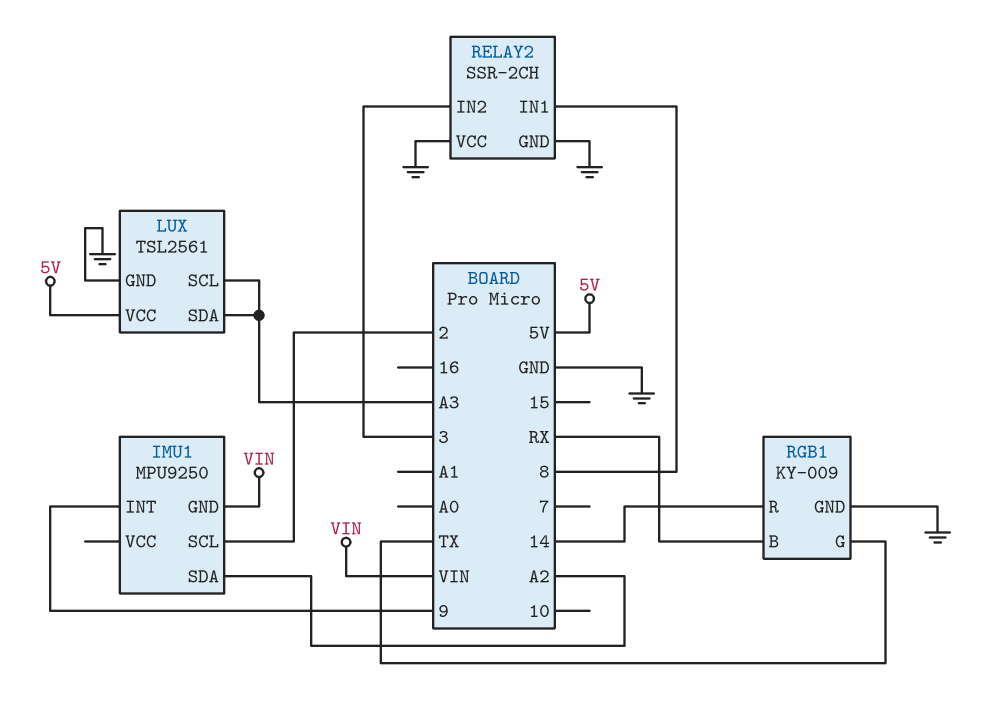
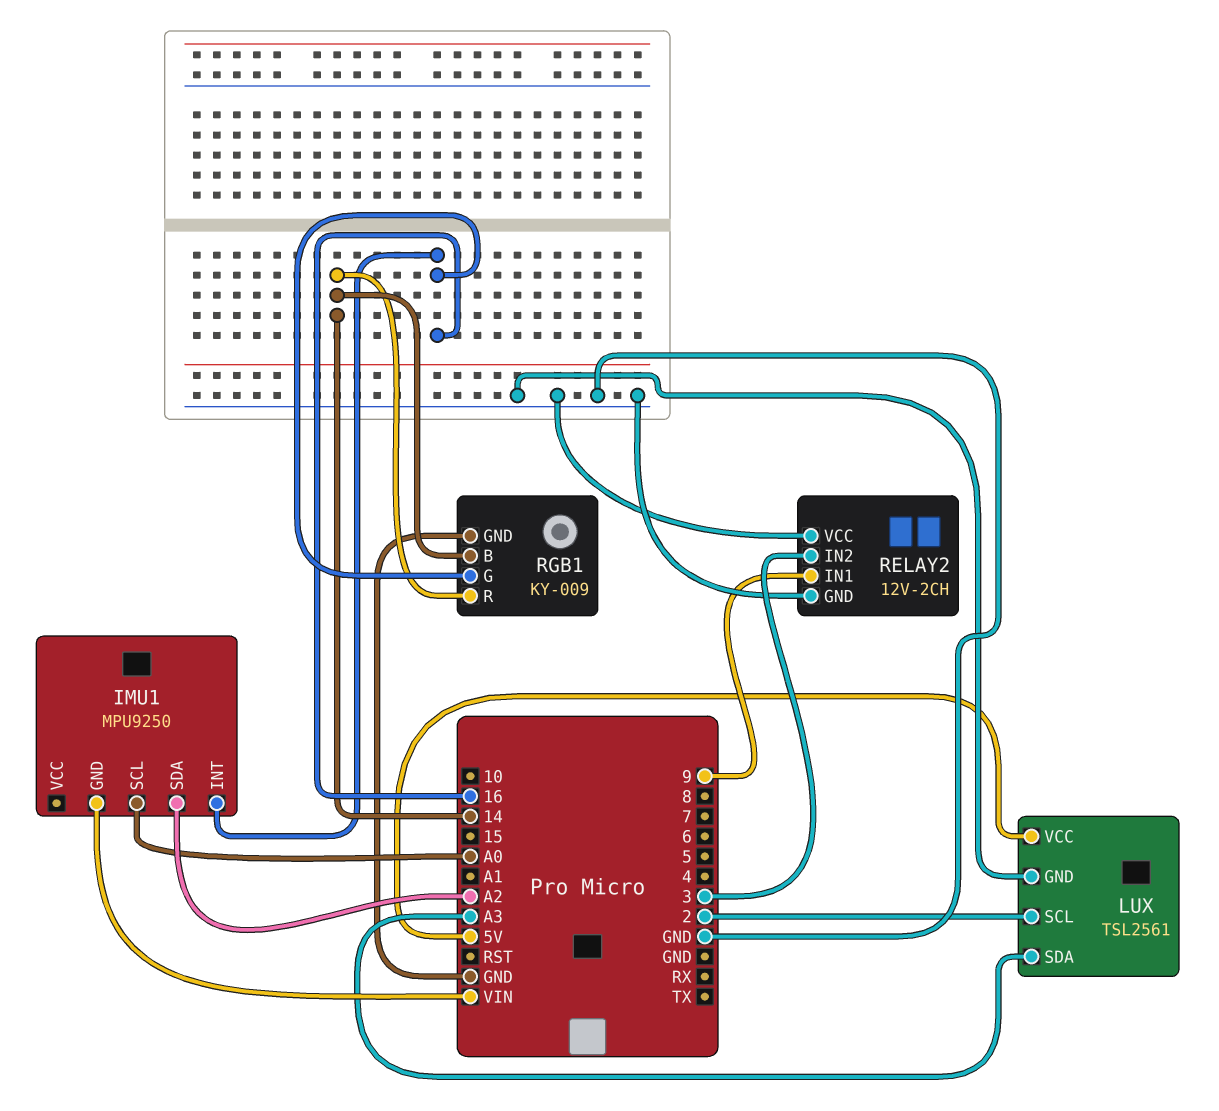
IMU1 pin INT: 9 -> 16
IMU1 pin SCL: 2 -> A0
LUX pin SCL: A3 -> 2
RELAY2: SSR-2CH -> 12V-2CH
RELAY2 pin IN1: 8 -> 9
RGB1 pin B: RX -> 14
RGB1 pin G: TX -> 16

